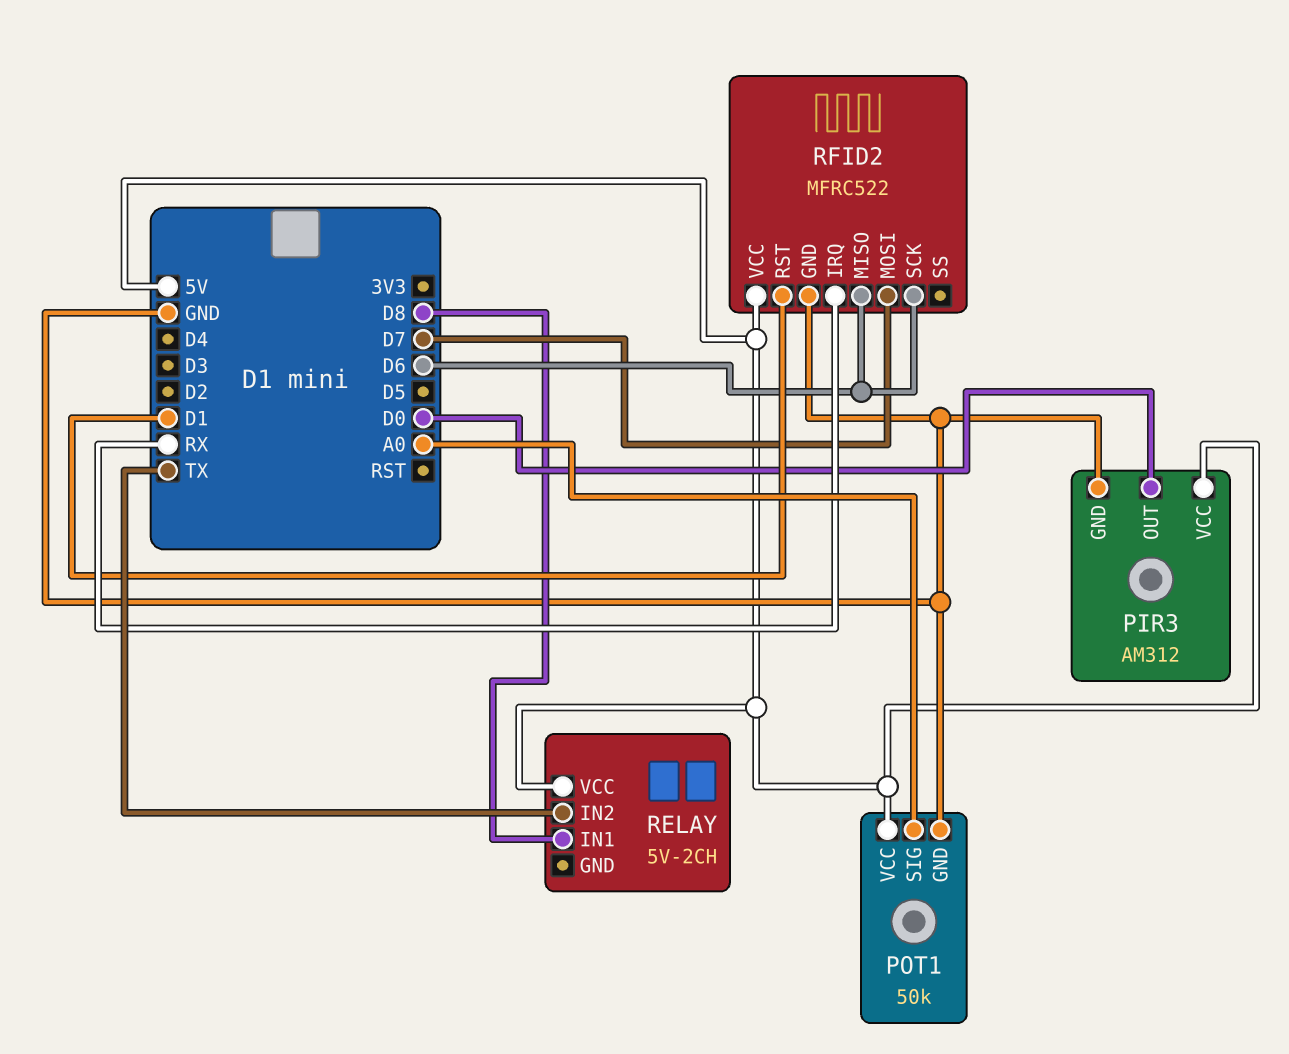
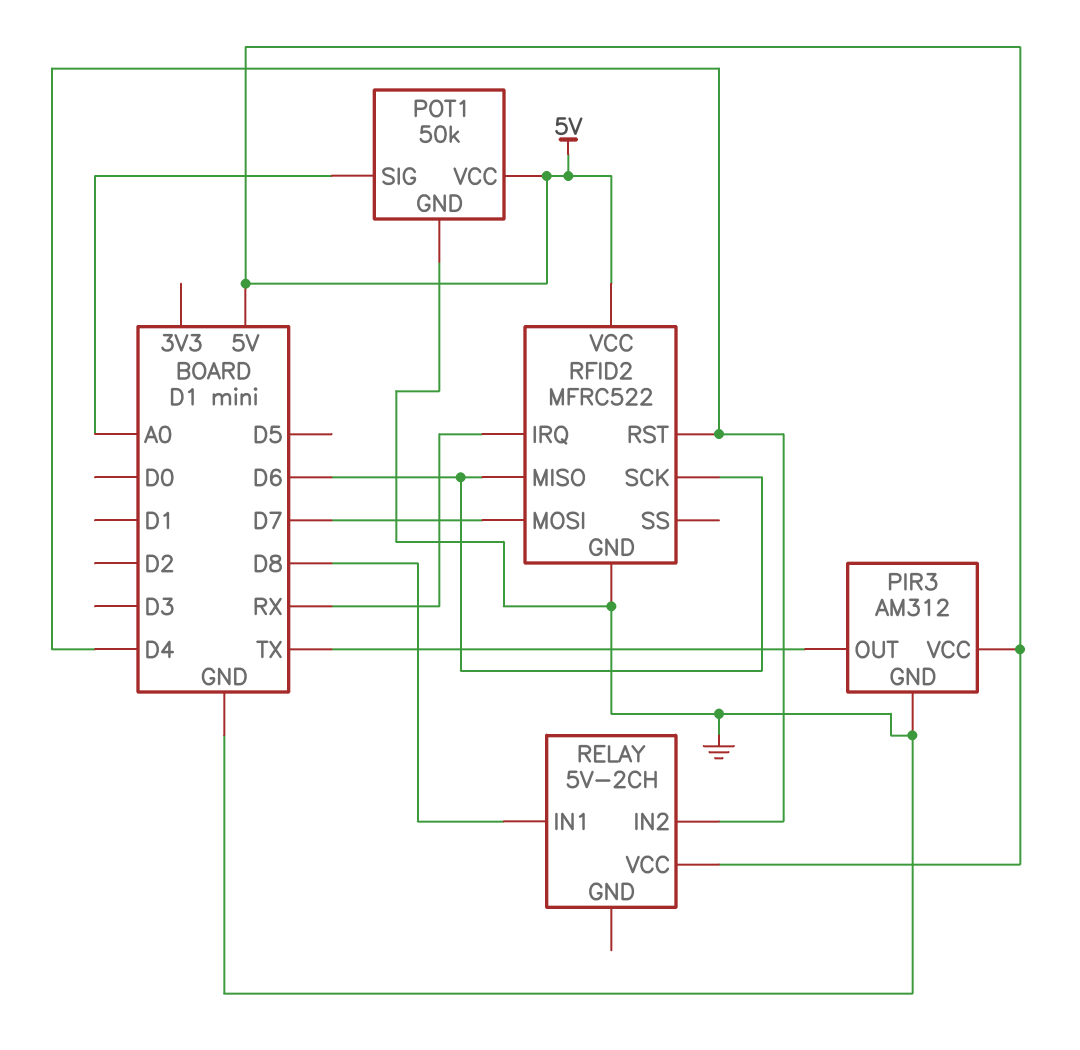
PIR3 pin OUT: D0 -> TX
RELAY pin IN2: TX -> D4
RFID2 pin RST: D1 -> D4

